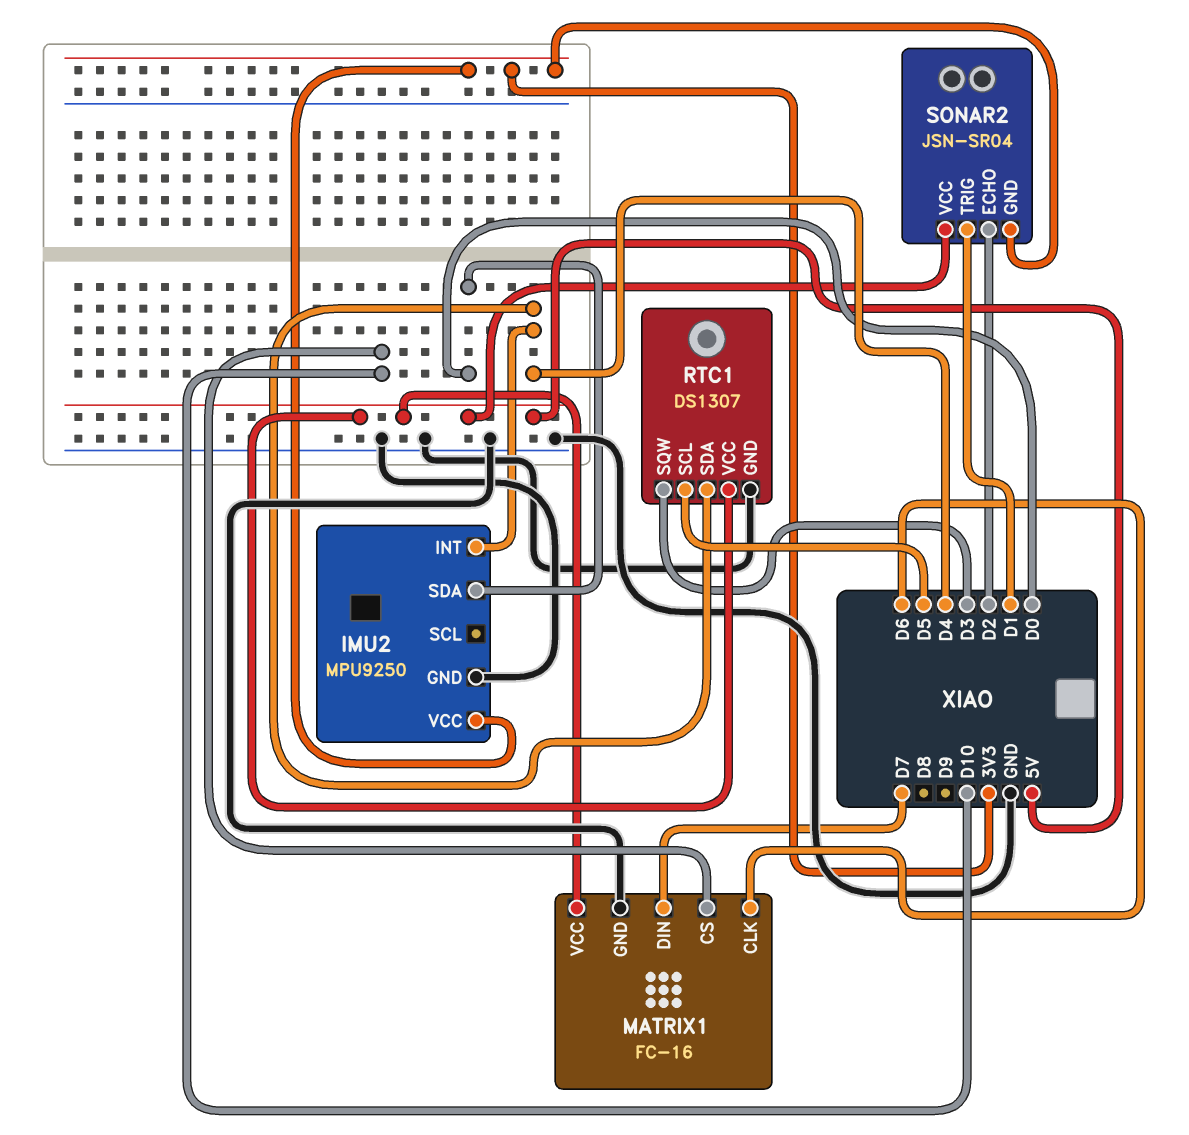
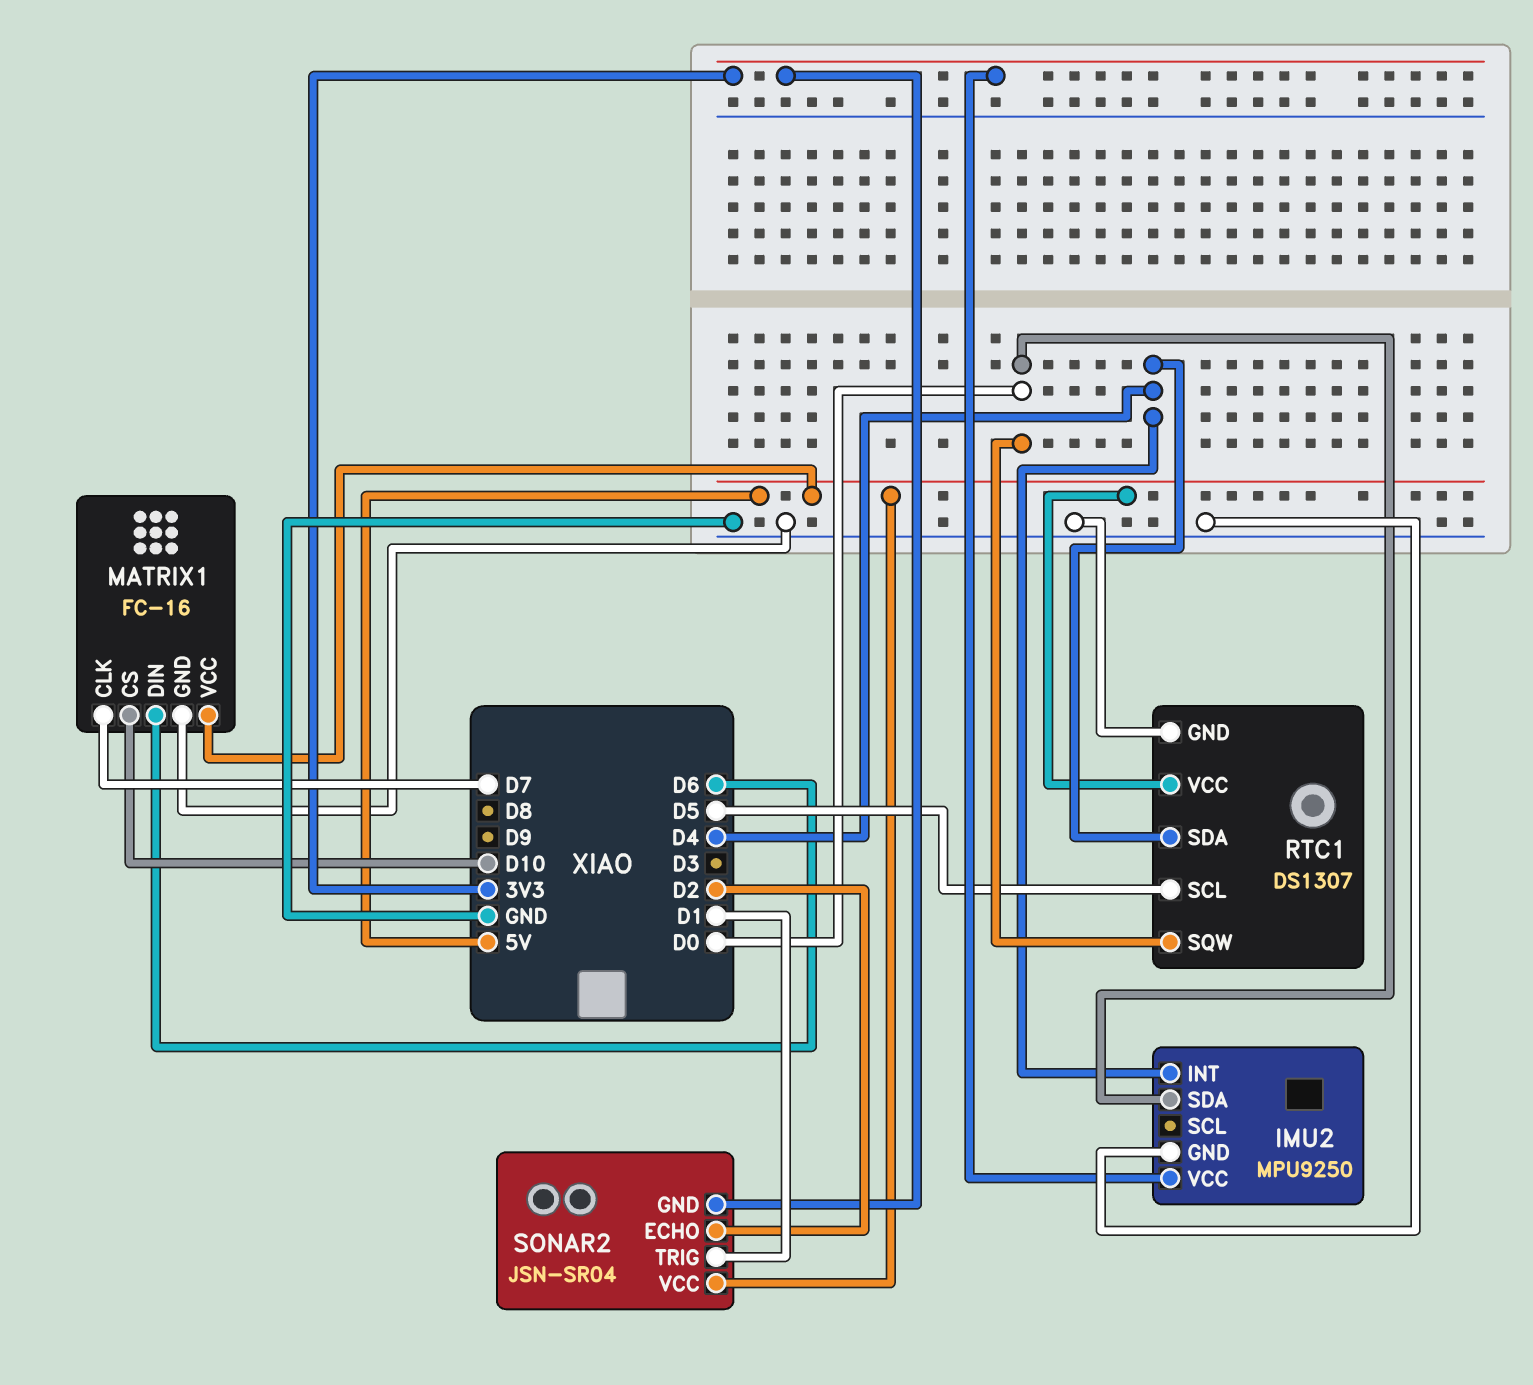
MATRIX1 pin CLK: D6 -> D7
MATRIX1 pin DIN: D7 -> D6
RTC1 pin SQW: D3 -> D0

